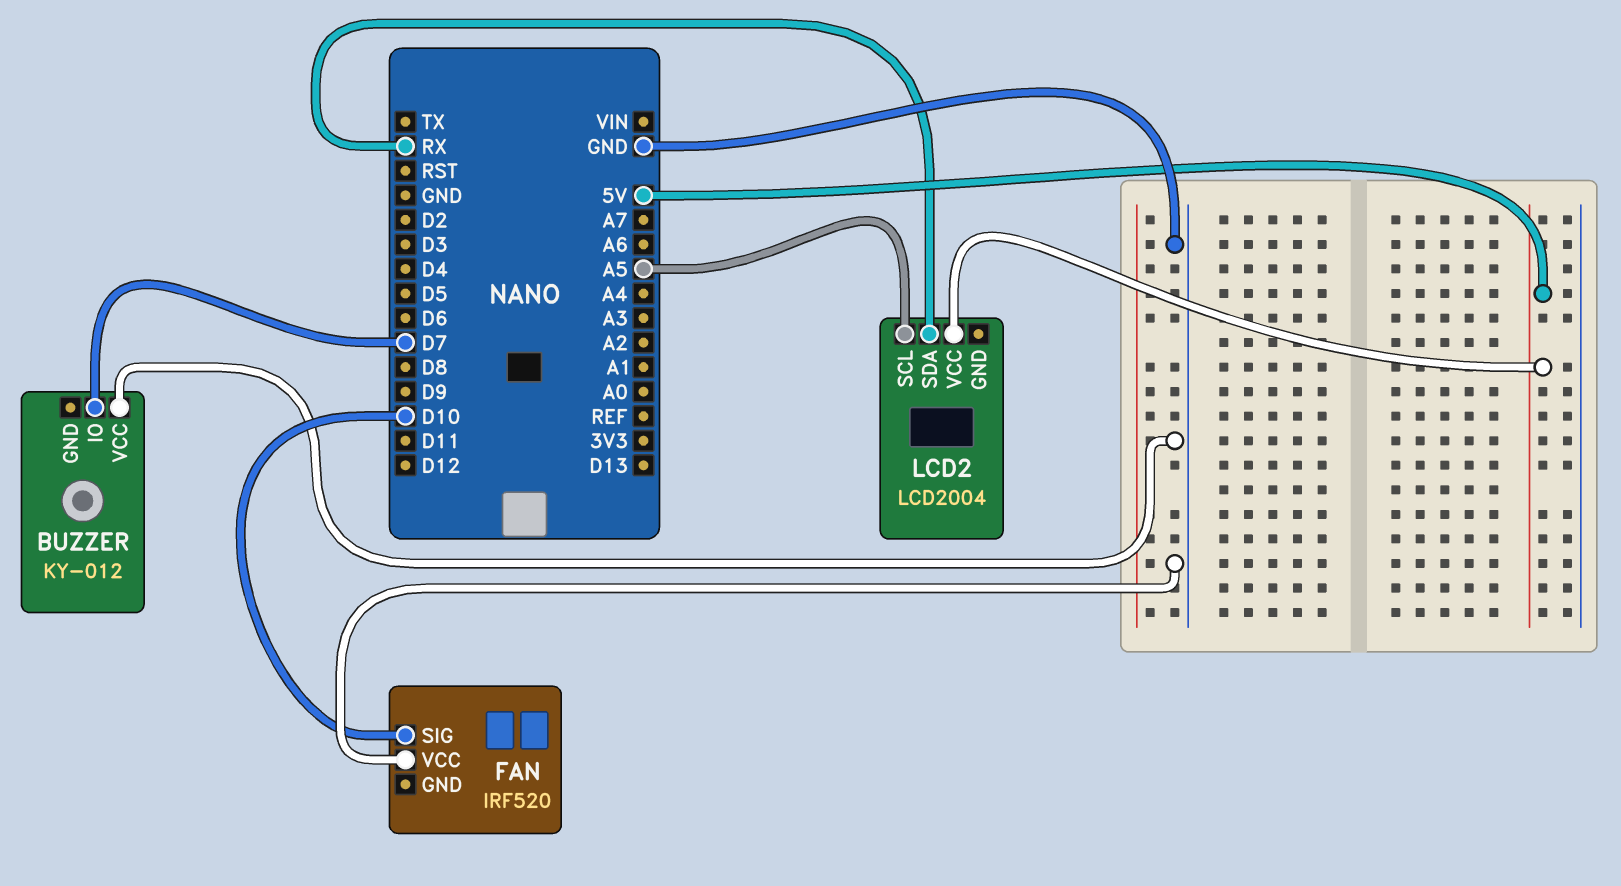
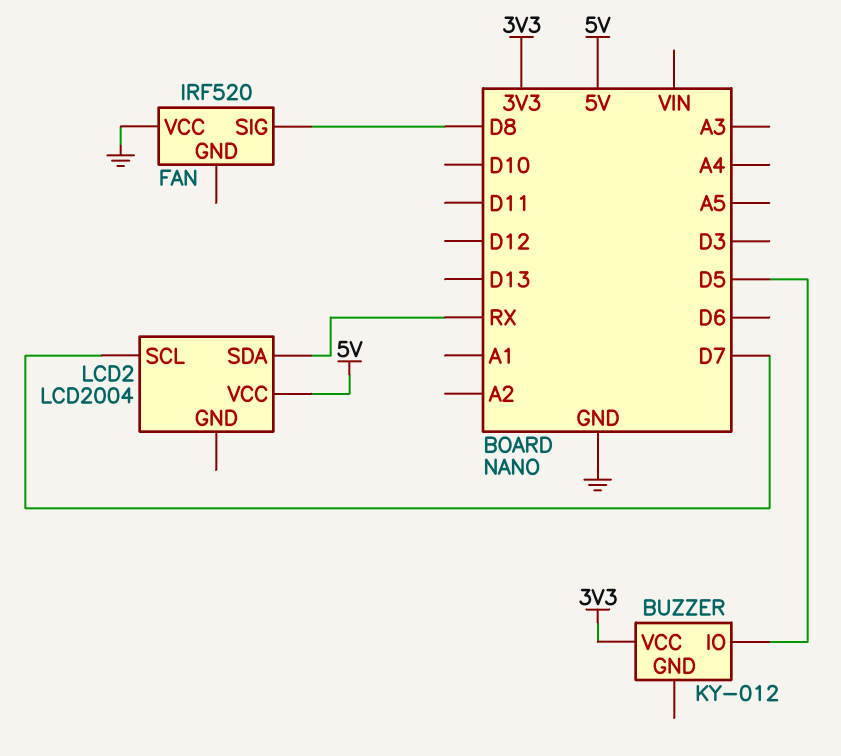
BUZZER pin IO: D7 -> D5
BUZZER pin VCC: GND -> 3V3
FAN pin SIG: D10 -> D8
LCD2 pin SCL: A5 -> D7

